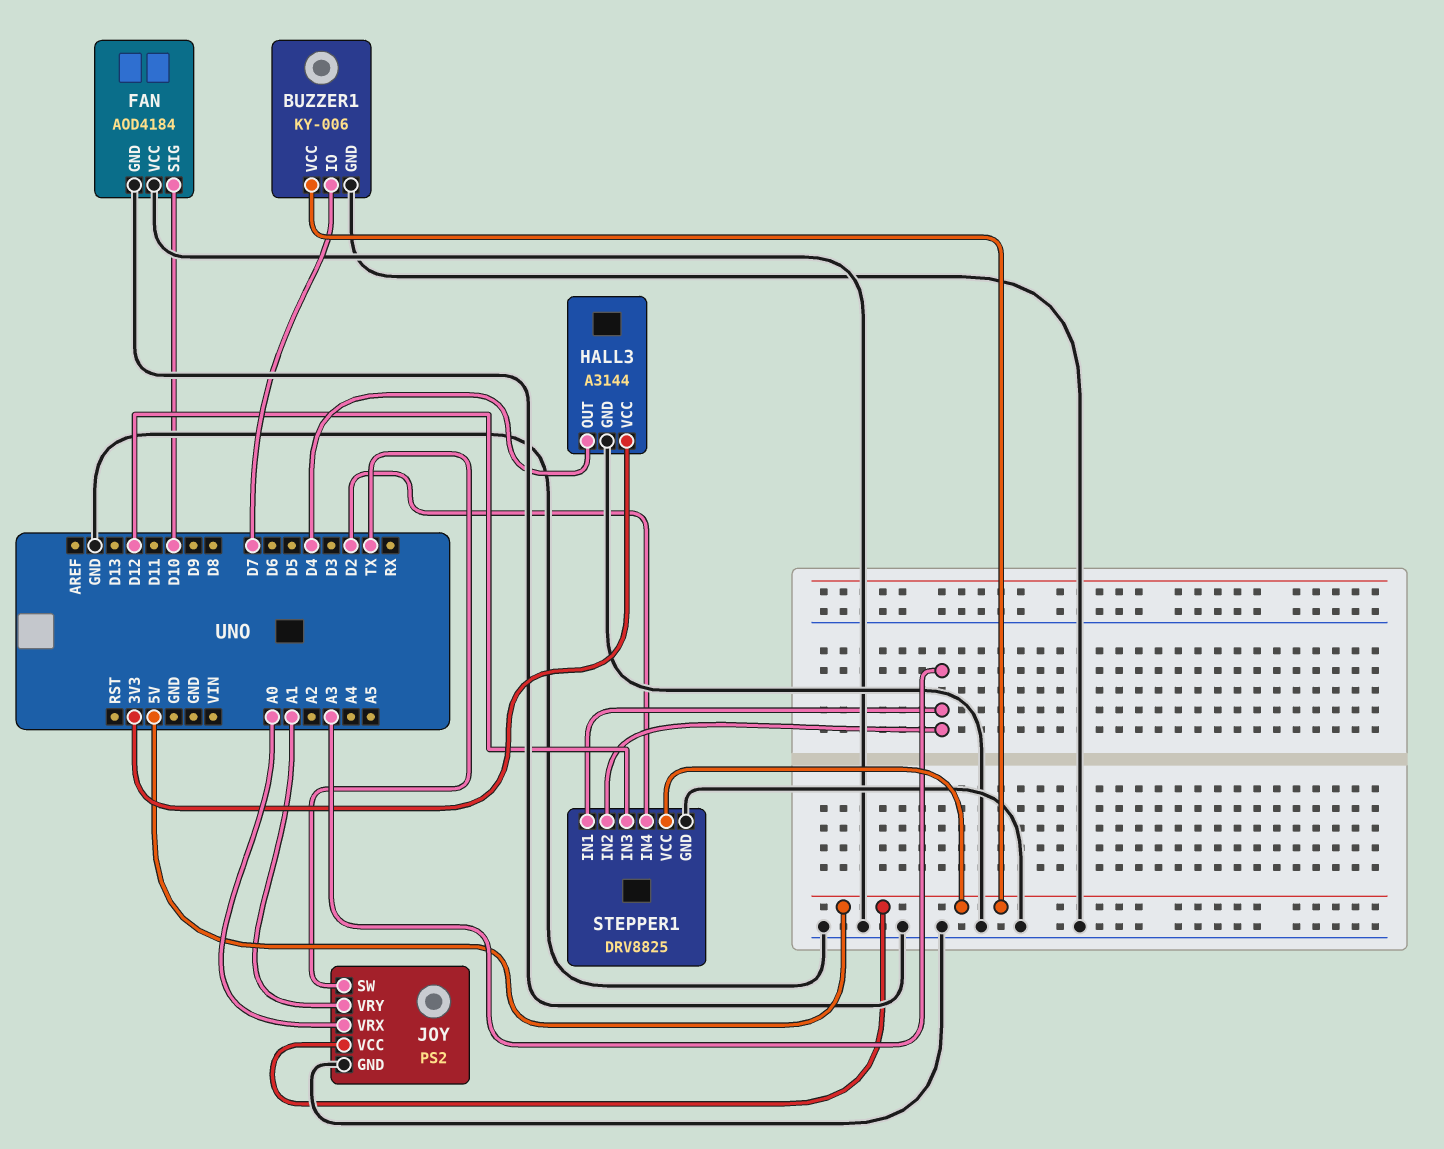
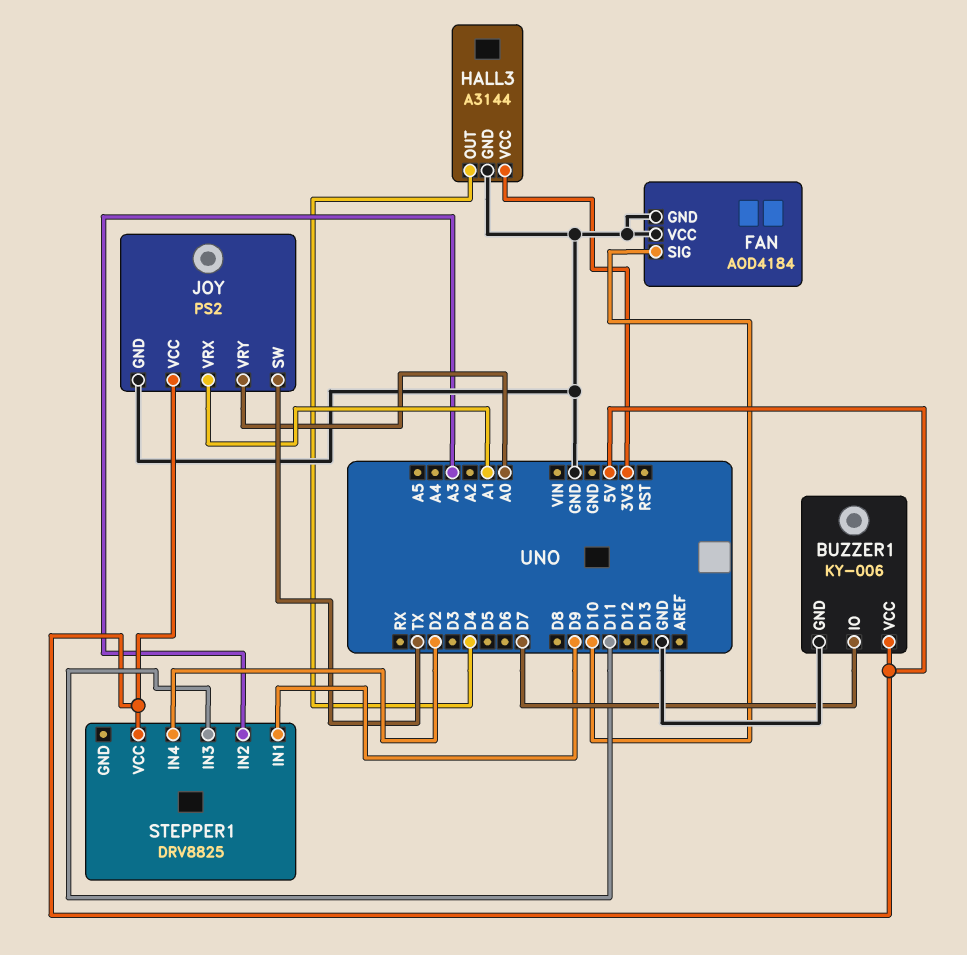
JOY pin VRX: A0 -> A1
JOY pin VRY: A1 -> A0
STEPPER1 pin GND: GND -> none
STEPPER1 pin IN1: A3 -> D9
STEPPER1 pin IN3: D12 -> D11

